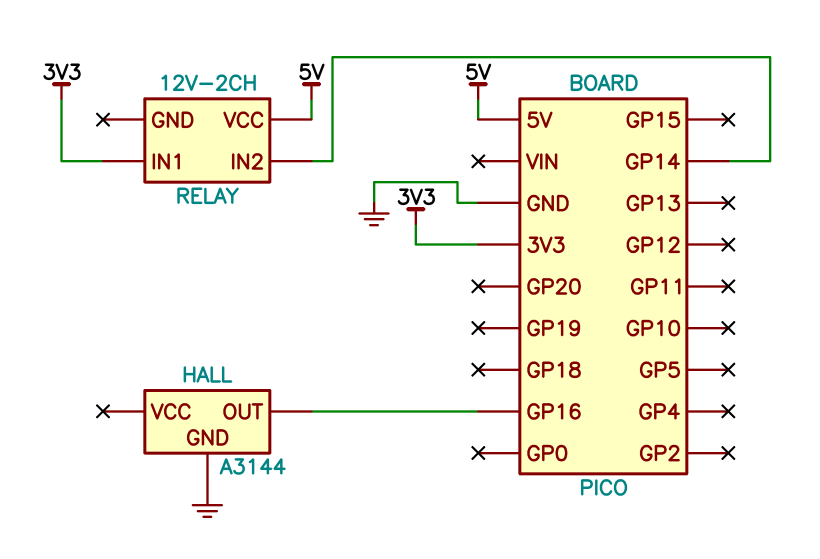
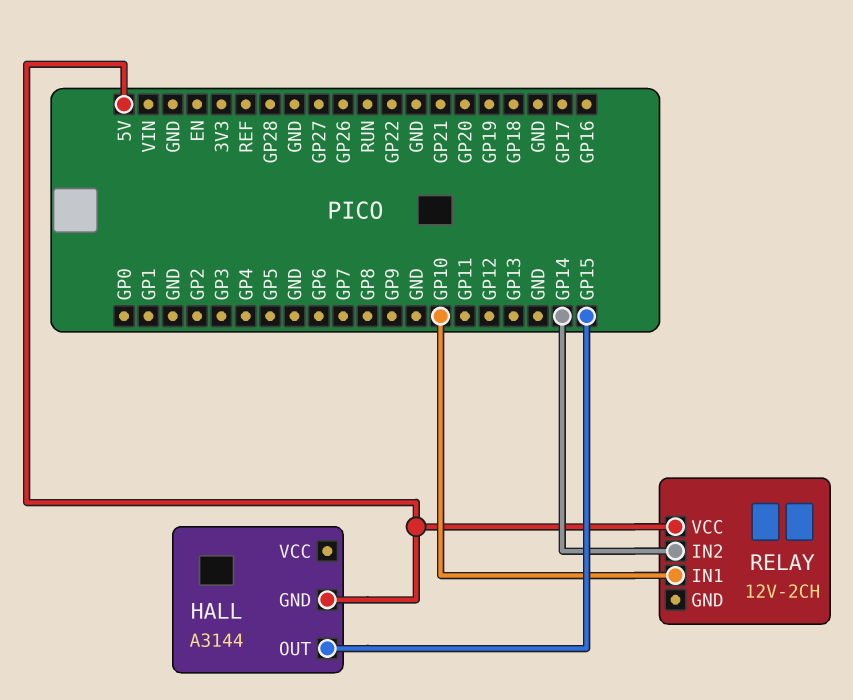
HALL pin GND: GND -> 5V
HALL pin OUT: GP16 -> GP15
RELAY pin IN1: 3V3 -> GP10

